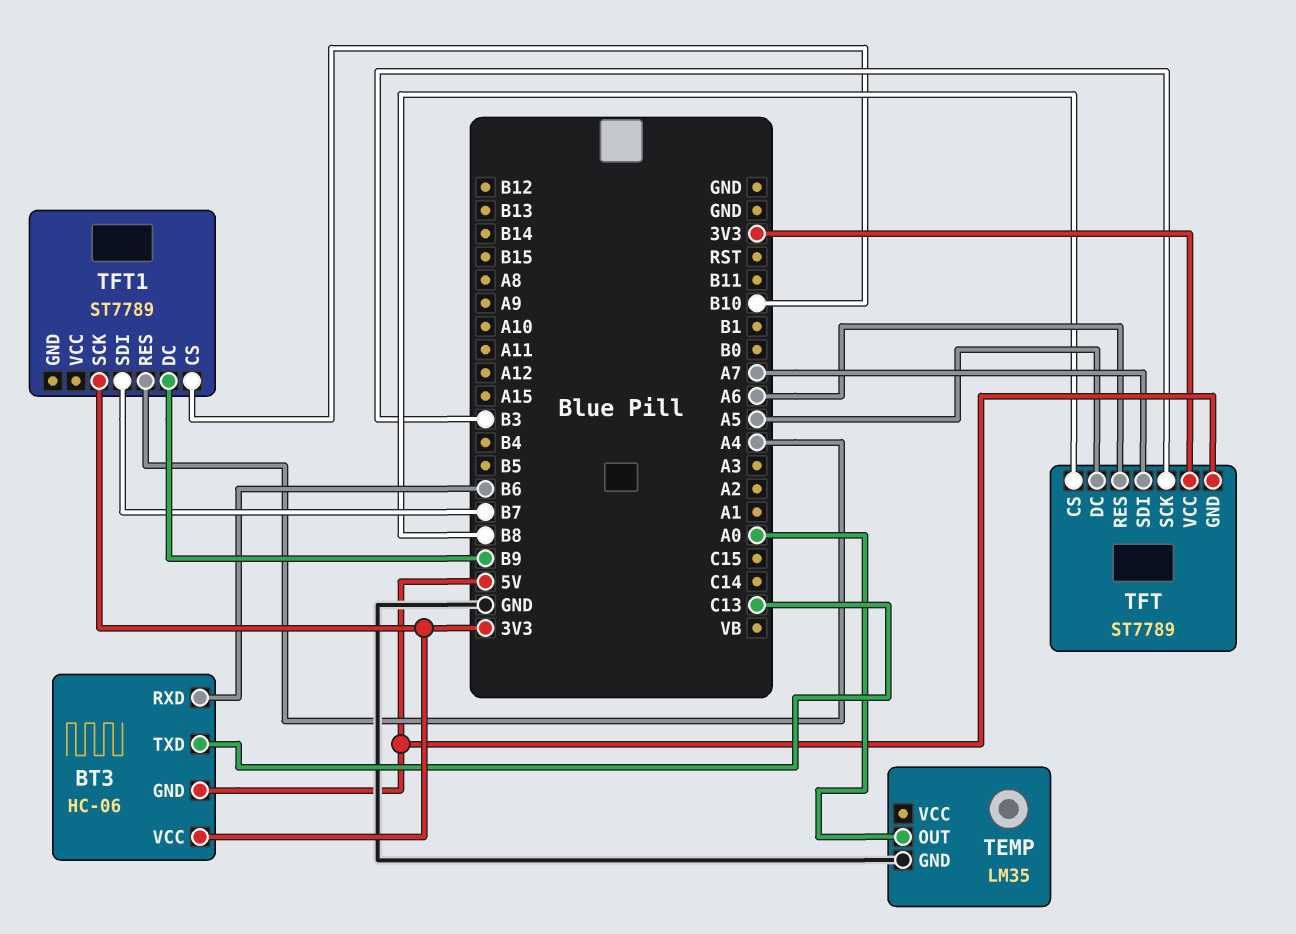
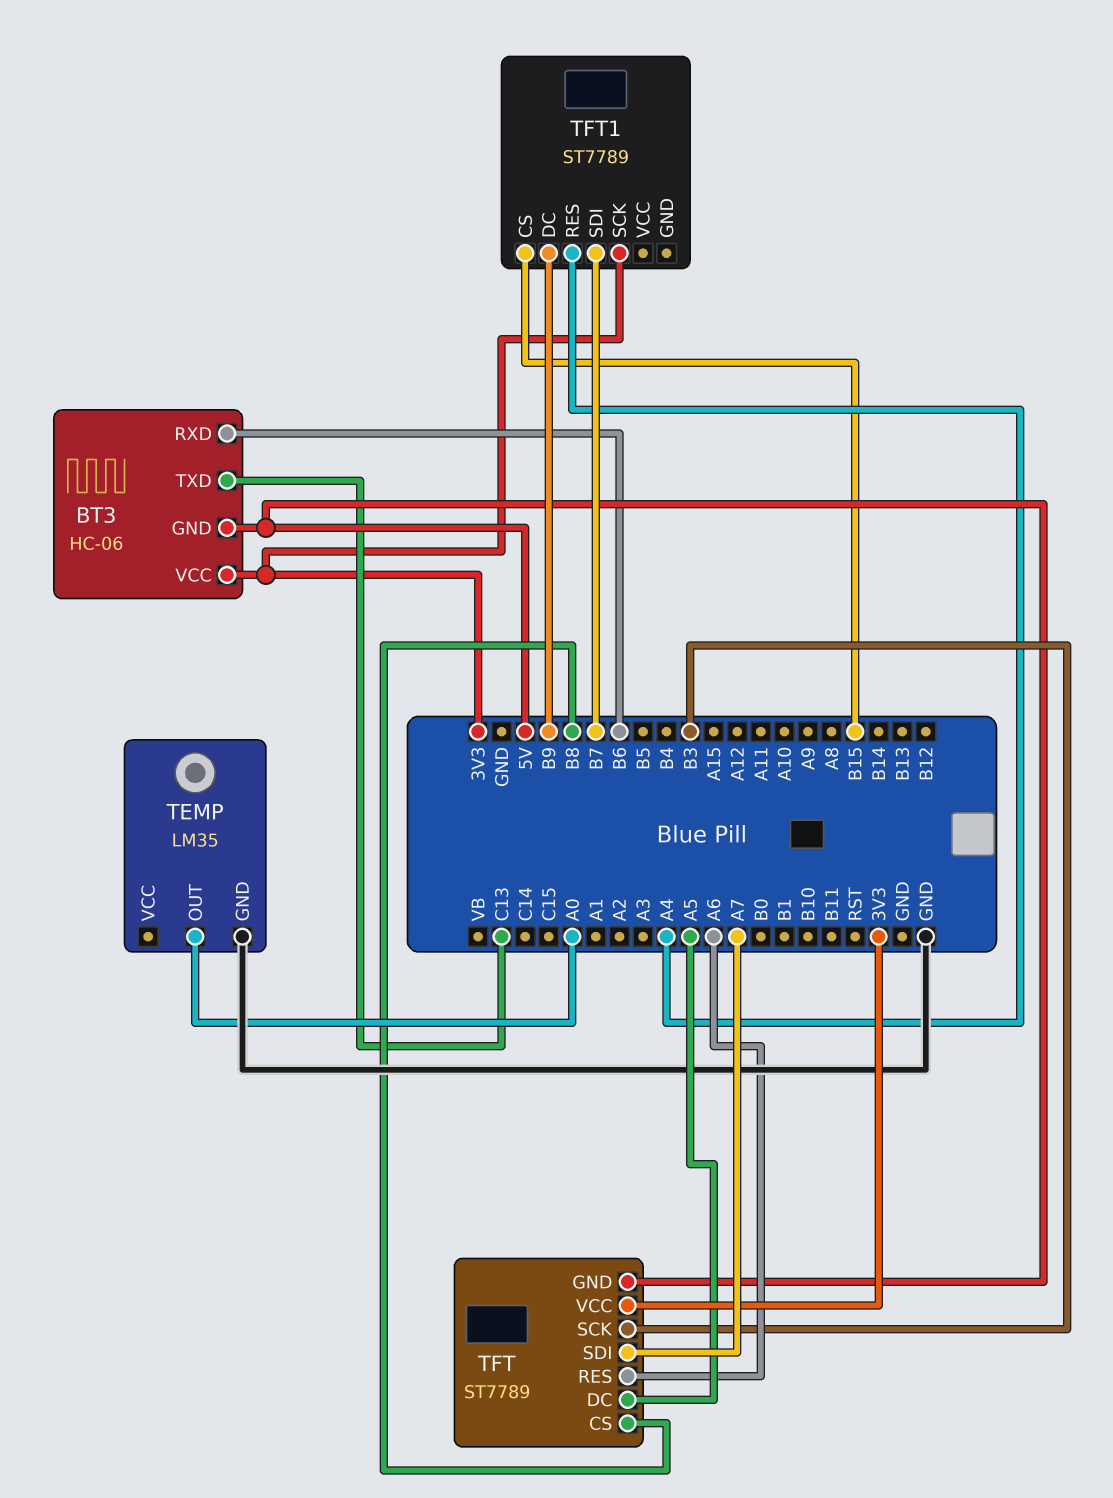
TFT1 pin CS: B10 -> B15

